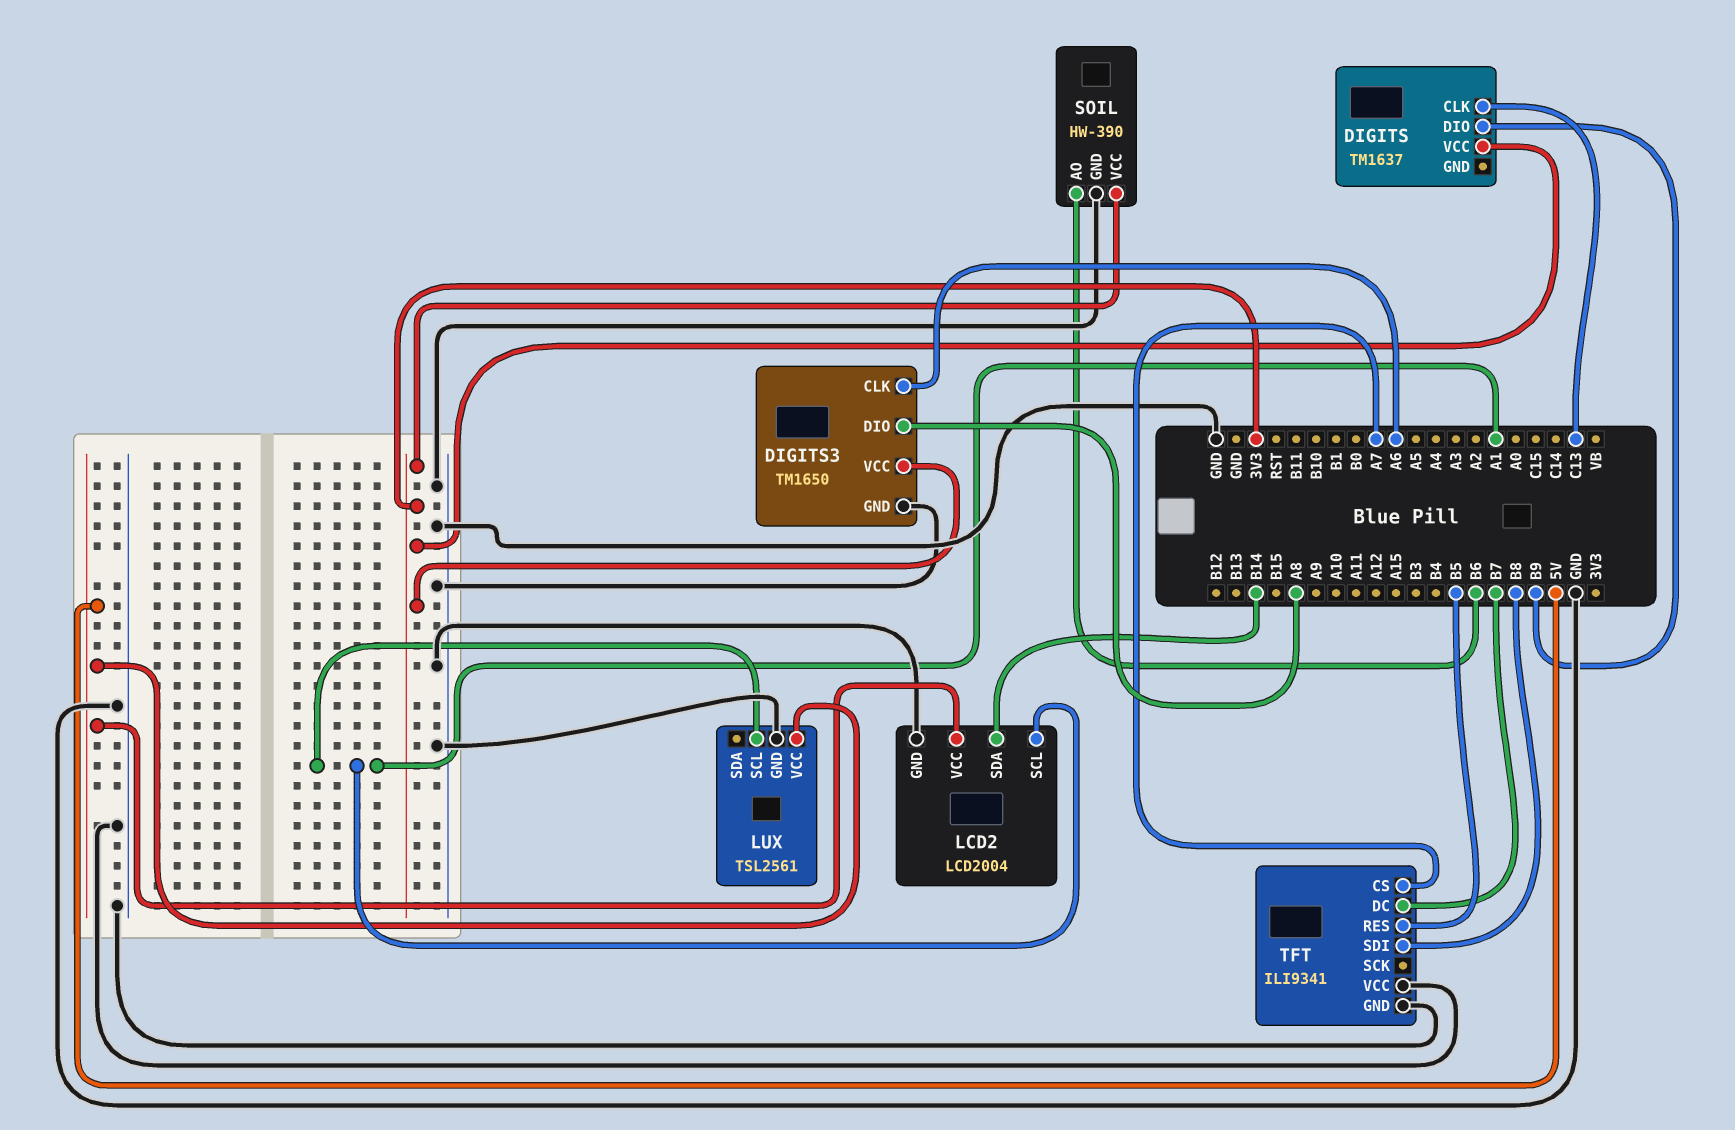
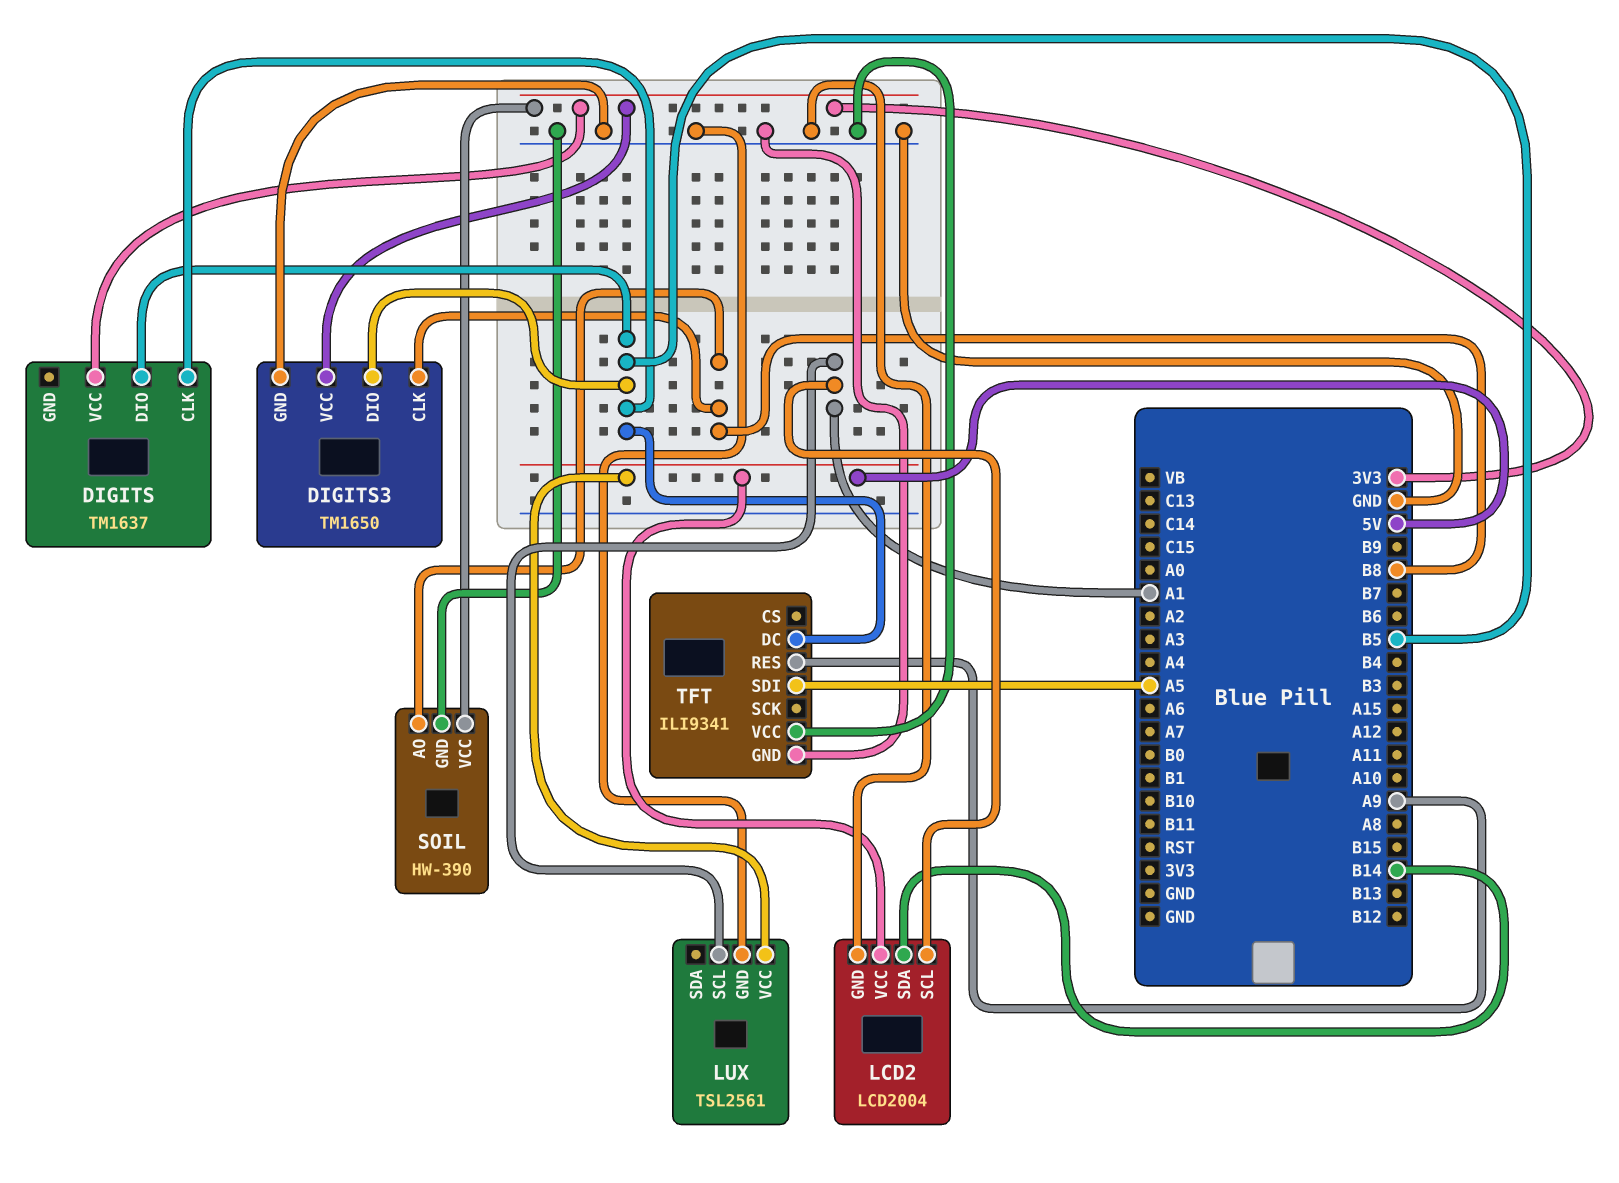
DIGITS pin CLK: C13 -> B5
DIGITS pin DIO: B9 -> B5
DIGITS3 pin CLK: A6 -> B8
DIGITS3 pin DIO: A8 -> B5
SOIL pin AO: B6 -> B8
TFT pin CS: A7 -> none
TFT pin DC: B7 -> B5
TFT pin RES: B5 -> A9
TFT pin SDI: B8 -> A5

